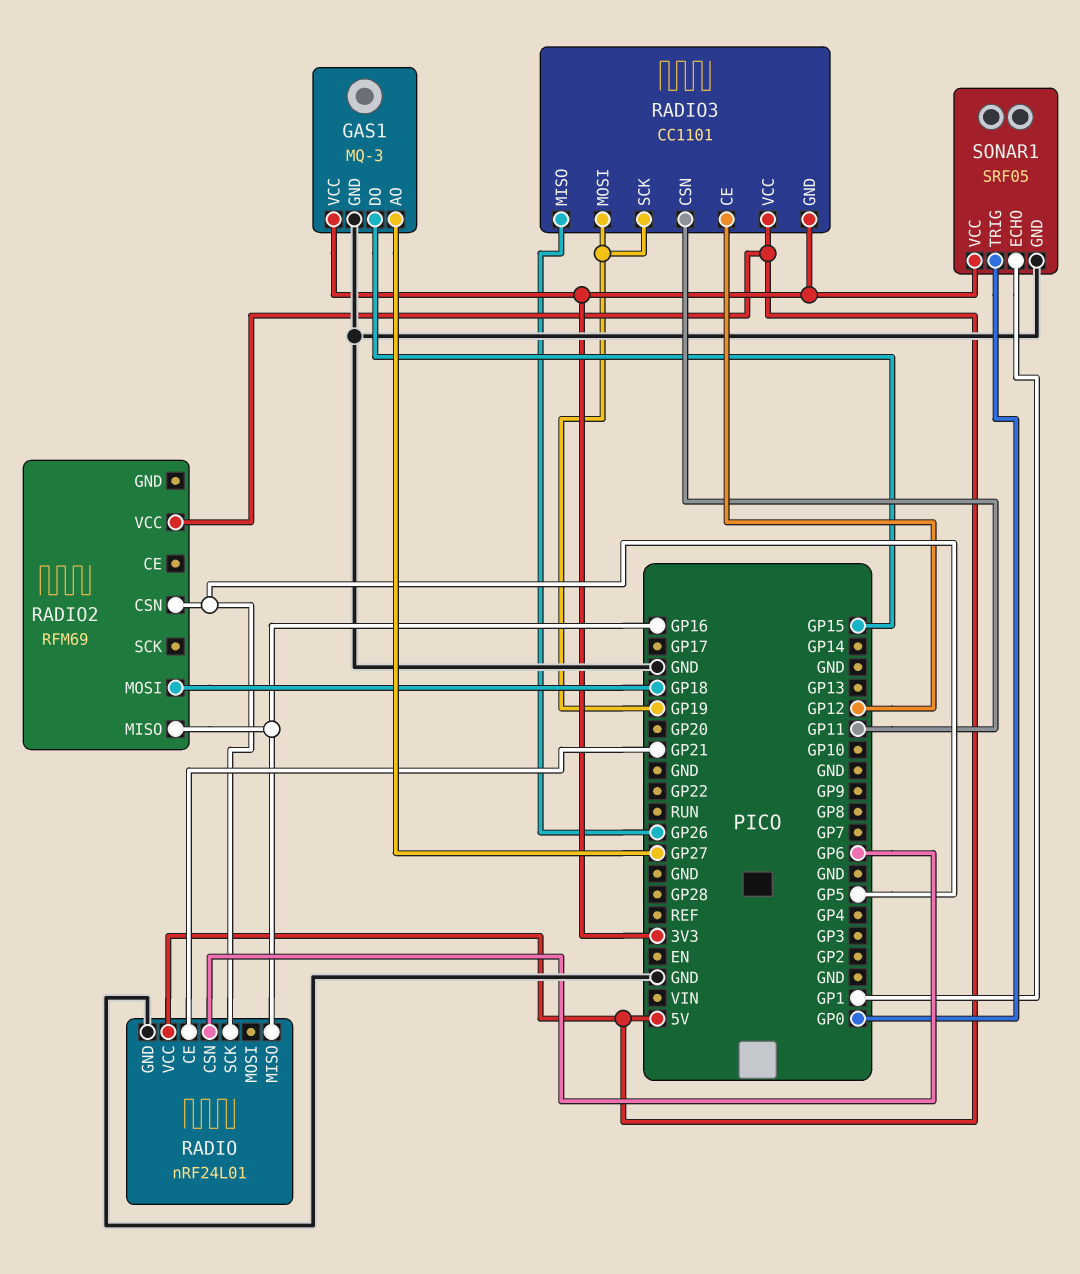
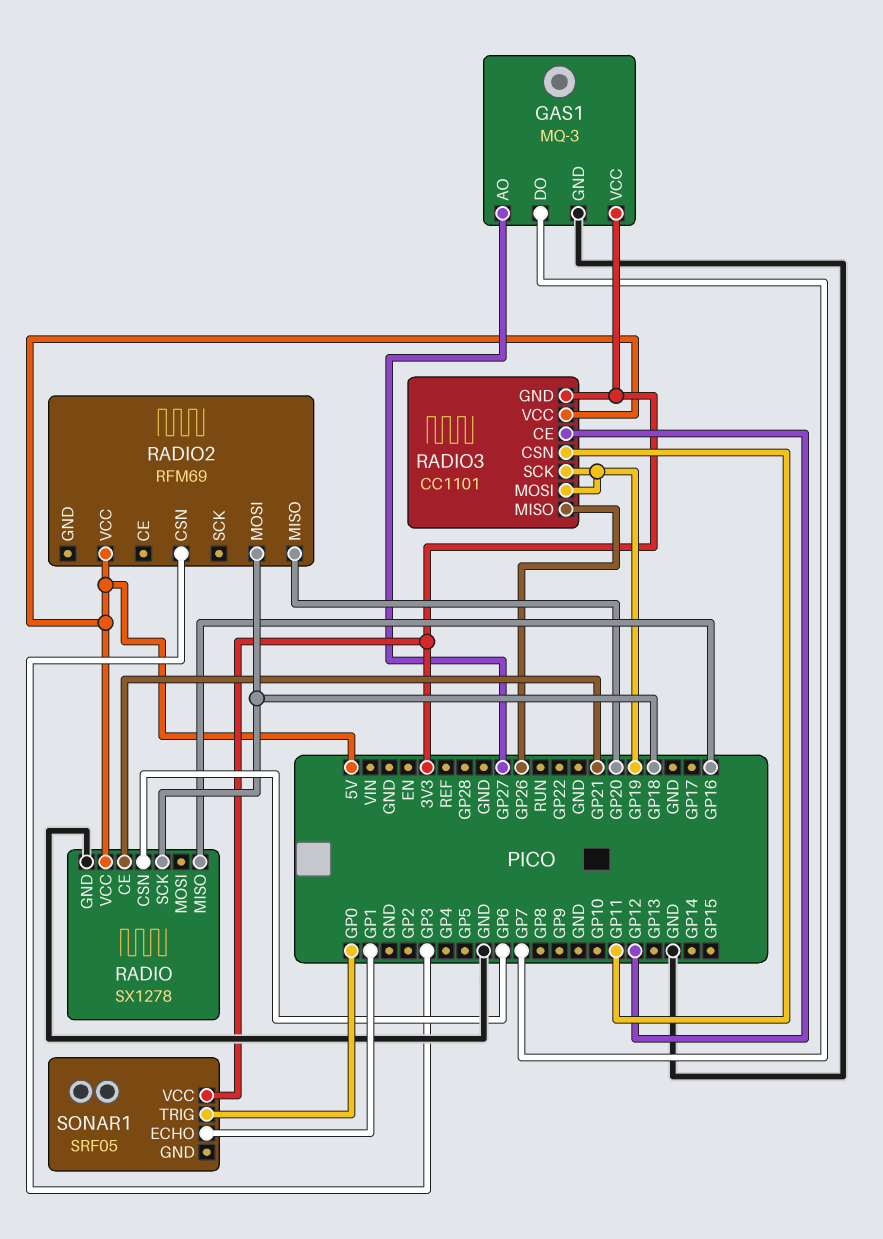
GAS1 pin DO: GP15 -> GP7
RADIO: nRF24L01 -> SX1278
RADIO pin SCK: GP5 -> GP18
RADIO2 pin CSN: GP5 -> GP3
RADIO2 pin MISO: GP16 -> GP20
SONAR1 pin GND: GND -> none

